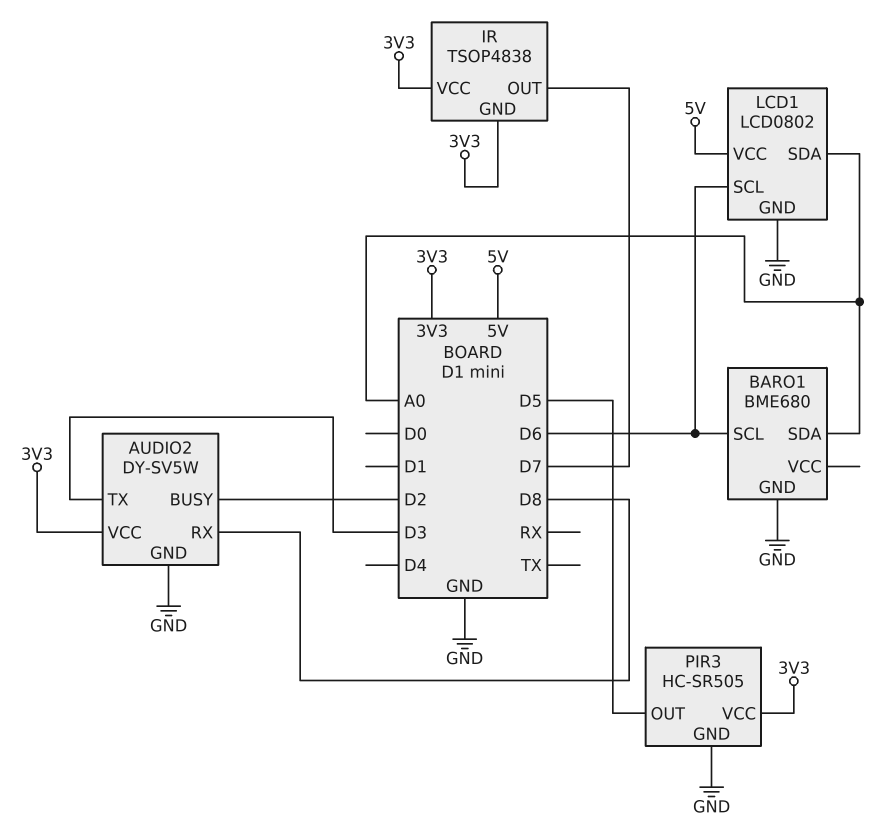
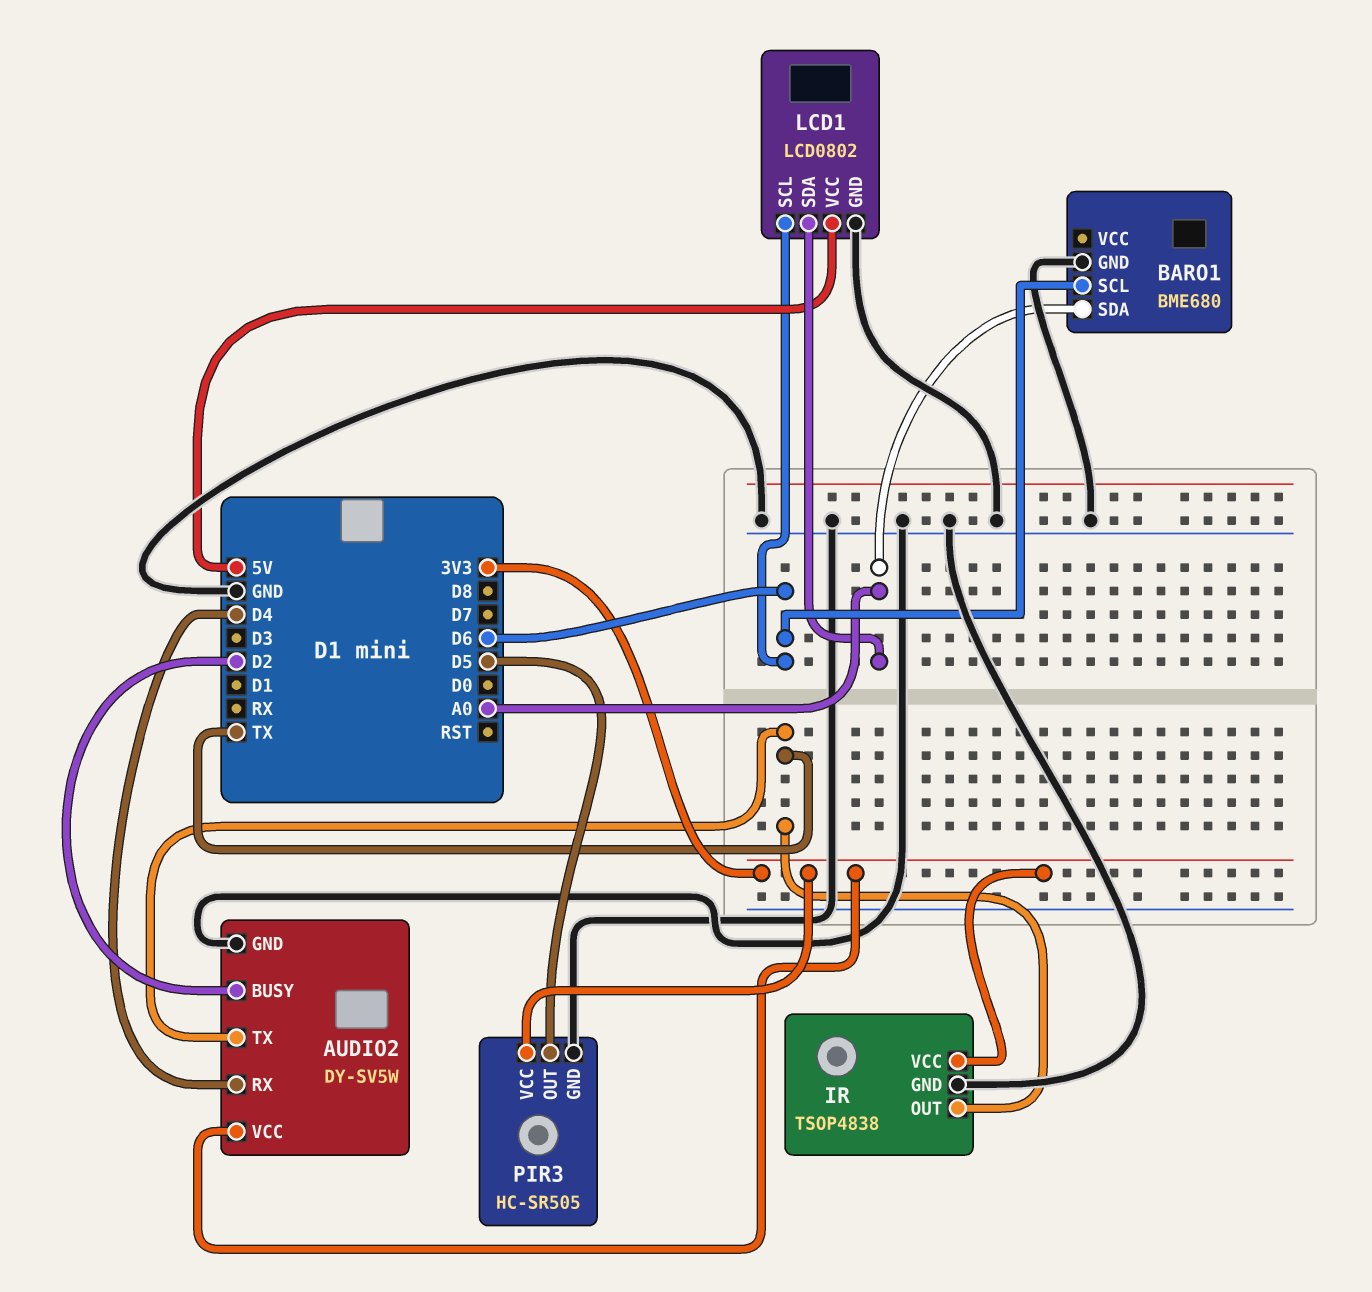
AUDIO2 pin RX: D8 -> D4
AUDIO2 pin TX: D3 -> TX
IR pin GND: 3V3 -> GND
IR pin OUT: D7 -> TX

